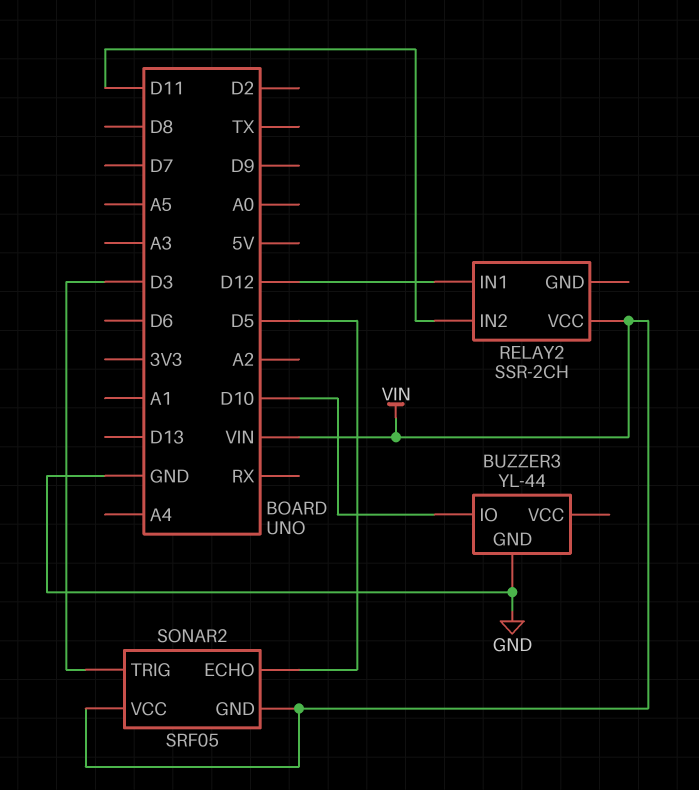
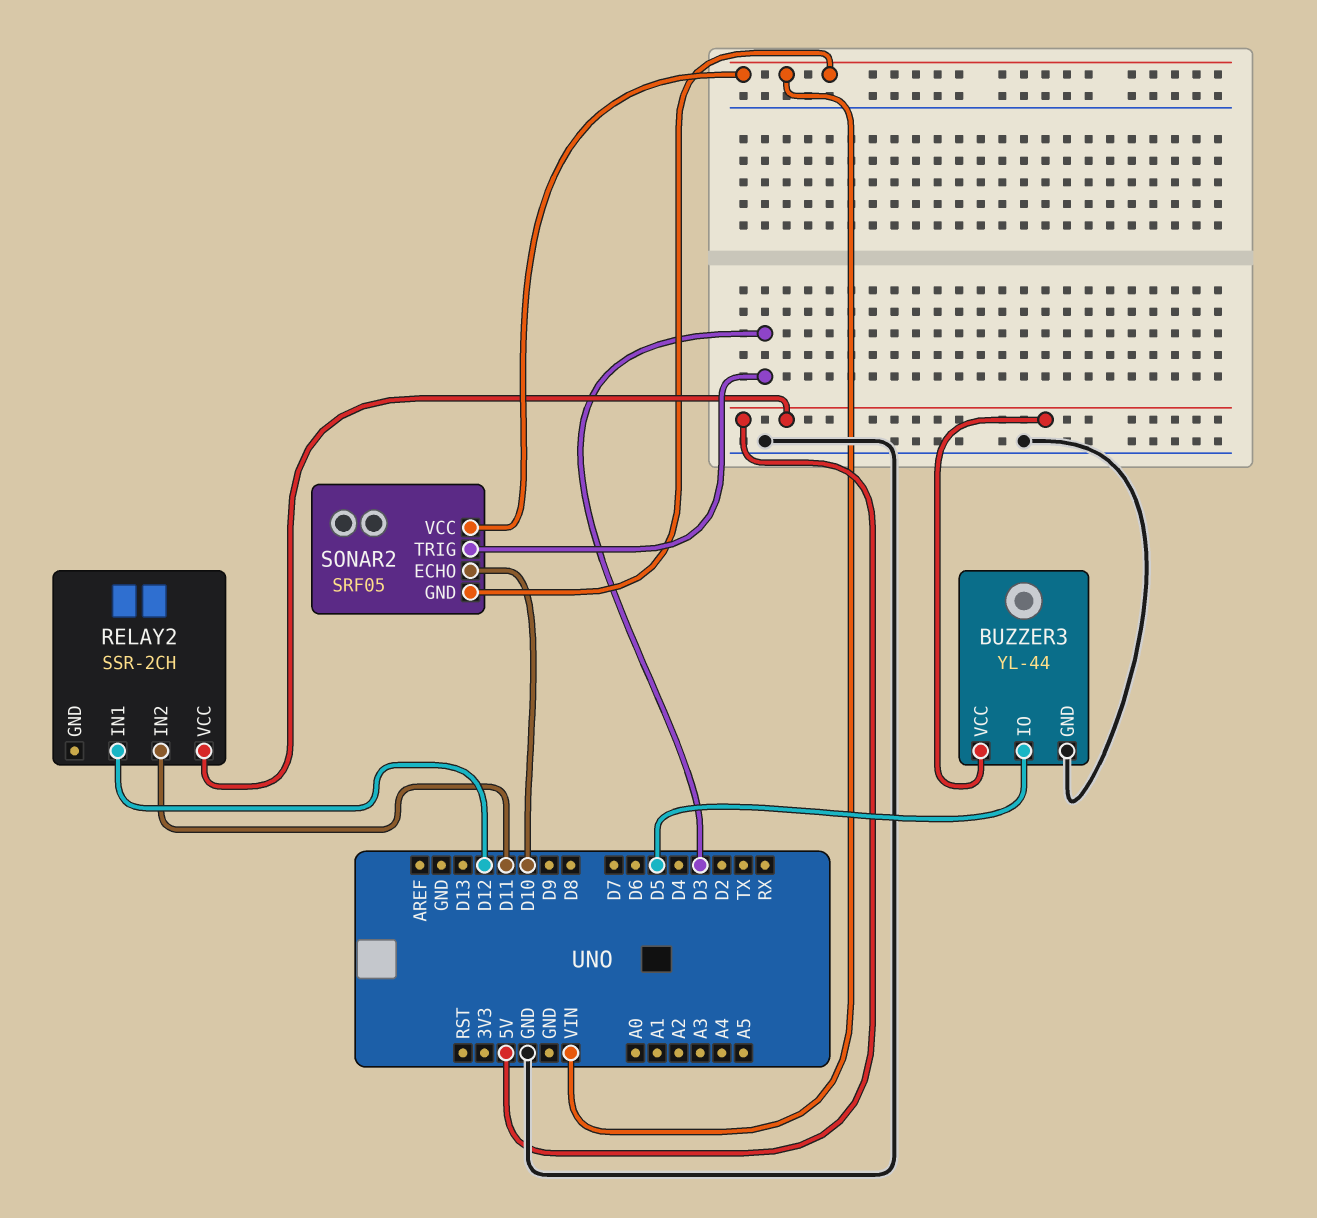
BUZZER3 pin IO: D10 -> D5
BUZZER3 pin VCC: none -> 5V
RELAY2 pin VCC: VIN -> 5V
SONAR2 pin ECHO: D5 -> D10

